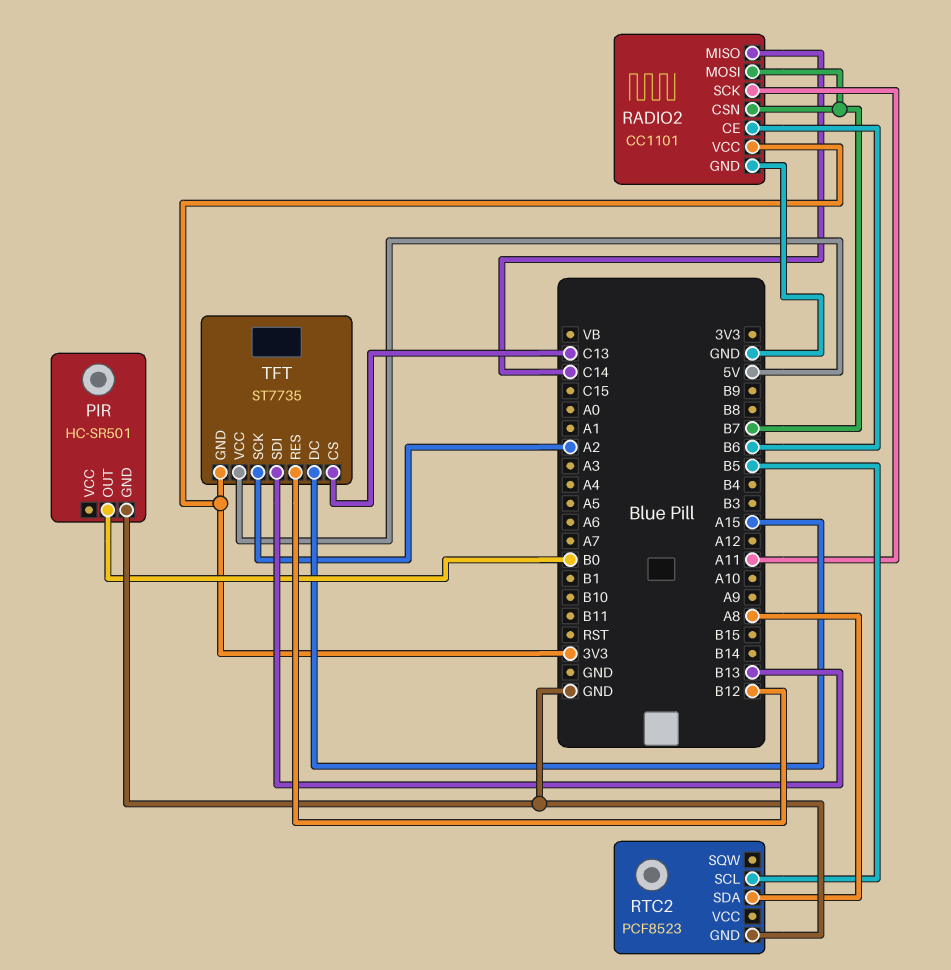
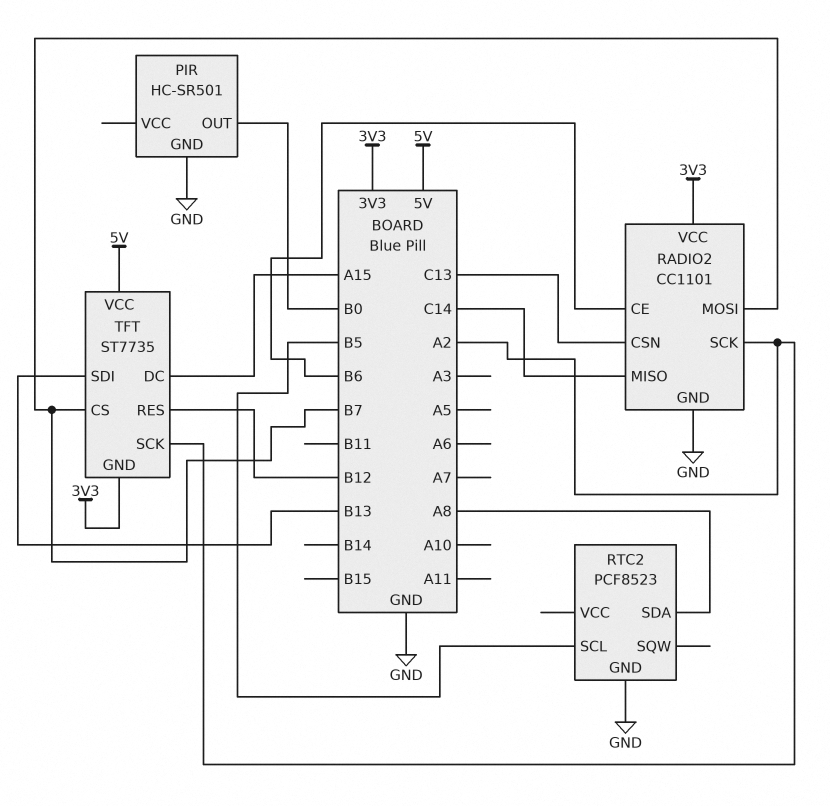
RADIO2 pin CSN: B7 -> C13
RADIO2 pin SCK: A11 -> A2
TFT pin CS: C13 -> B7

